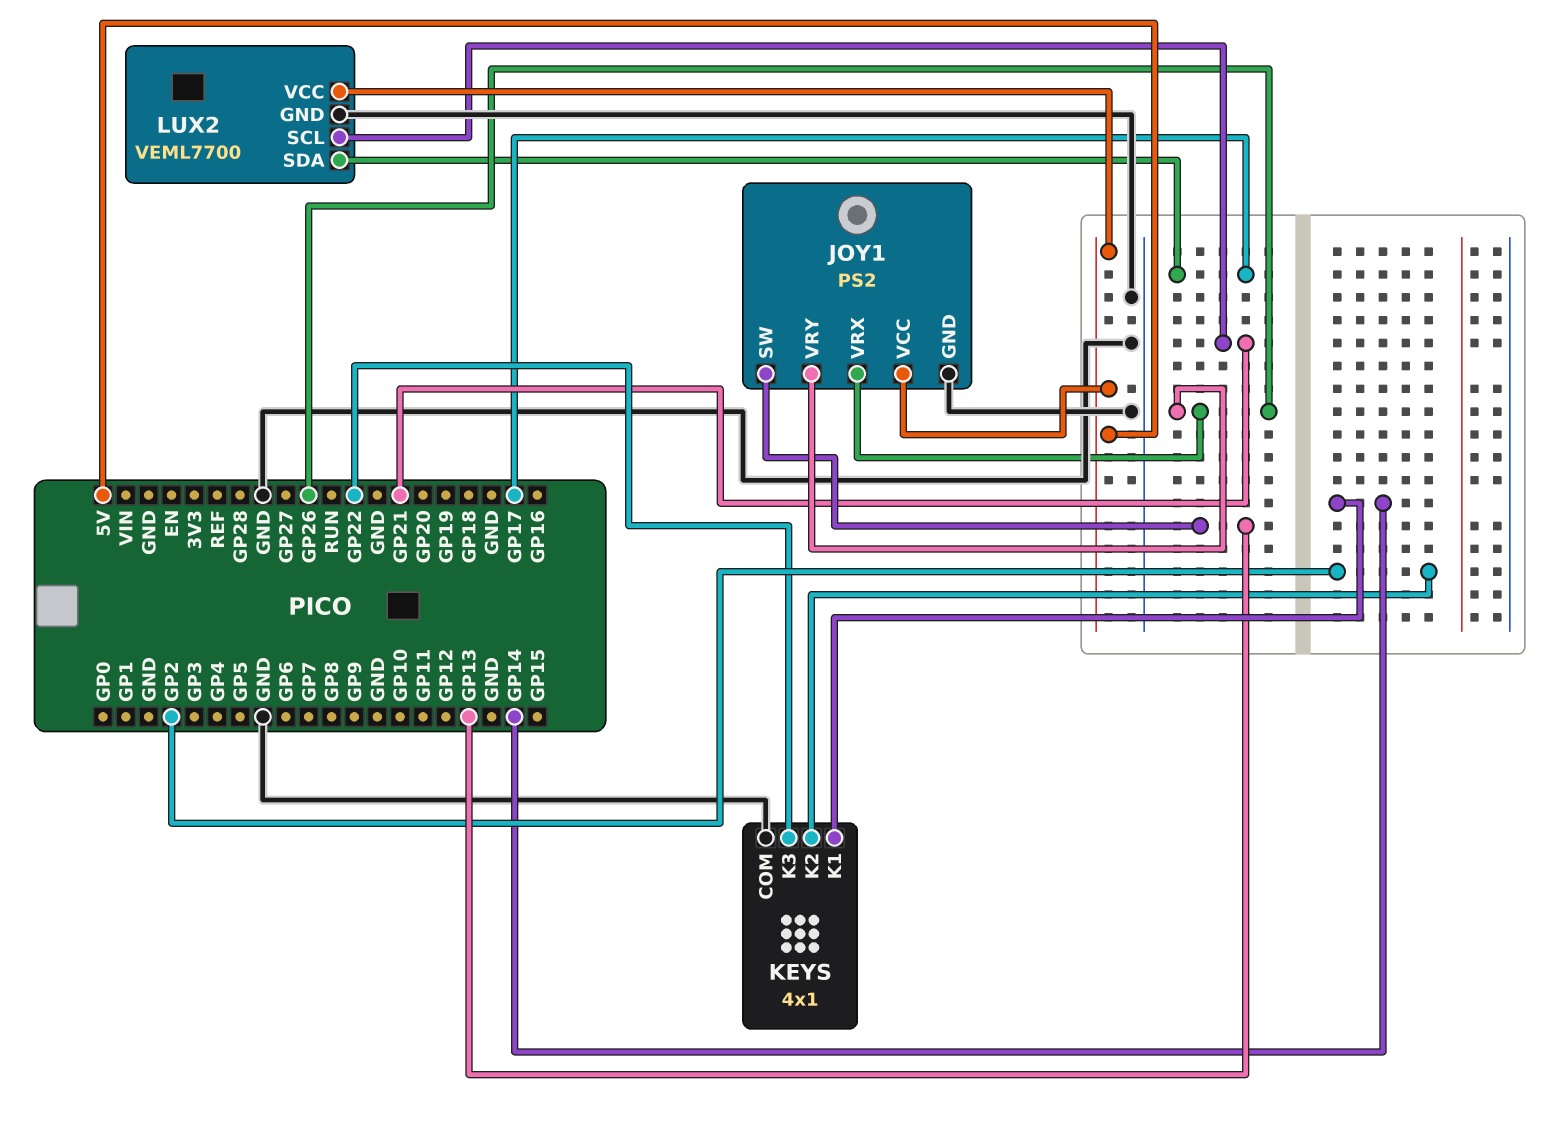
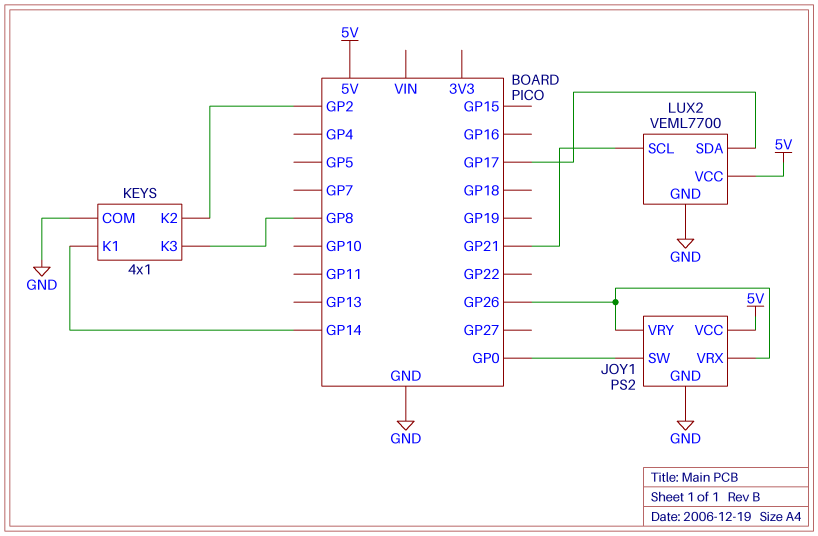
JOY1 pin SW: GP13 -> GP0
KEYS pin K3: GP22 -> GP8

